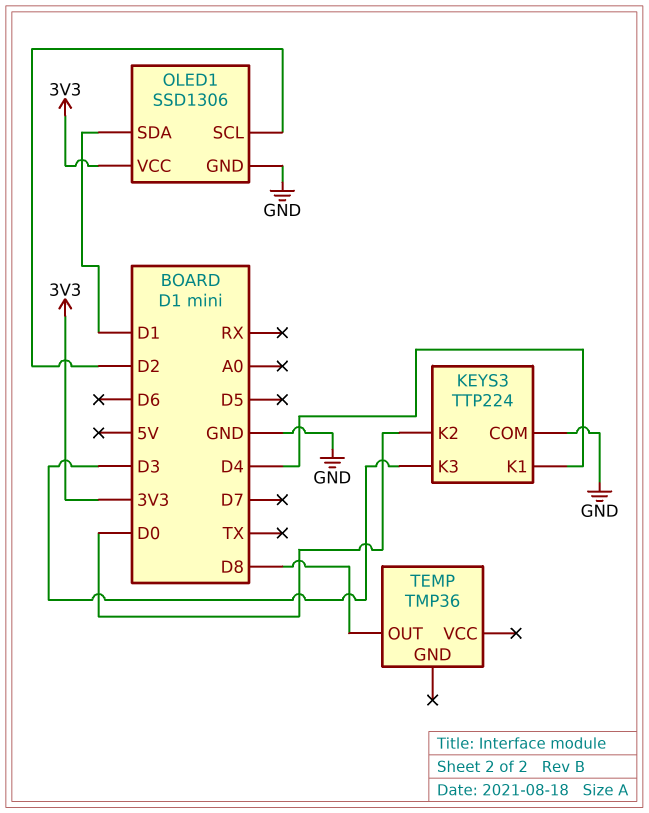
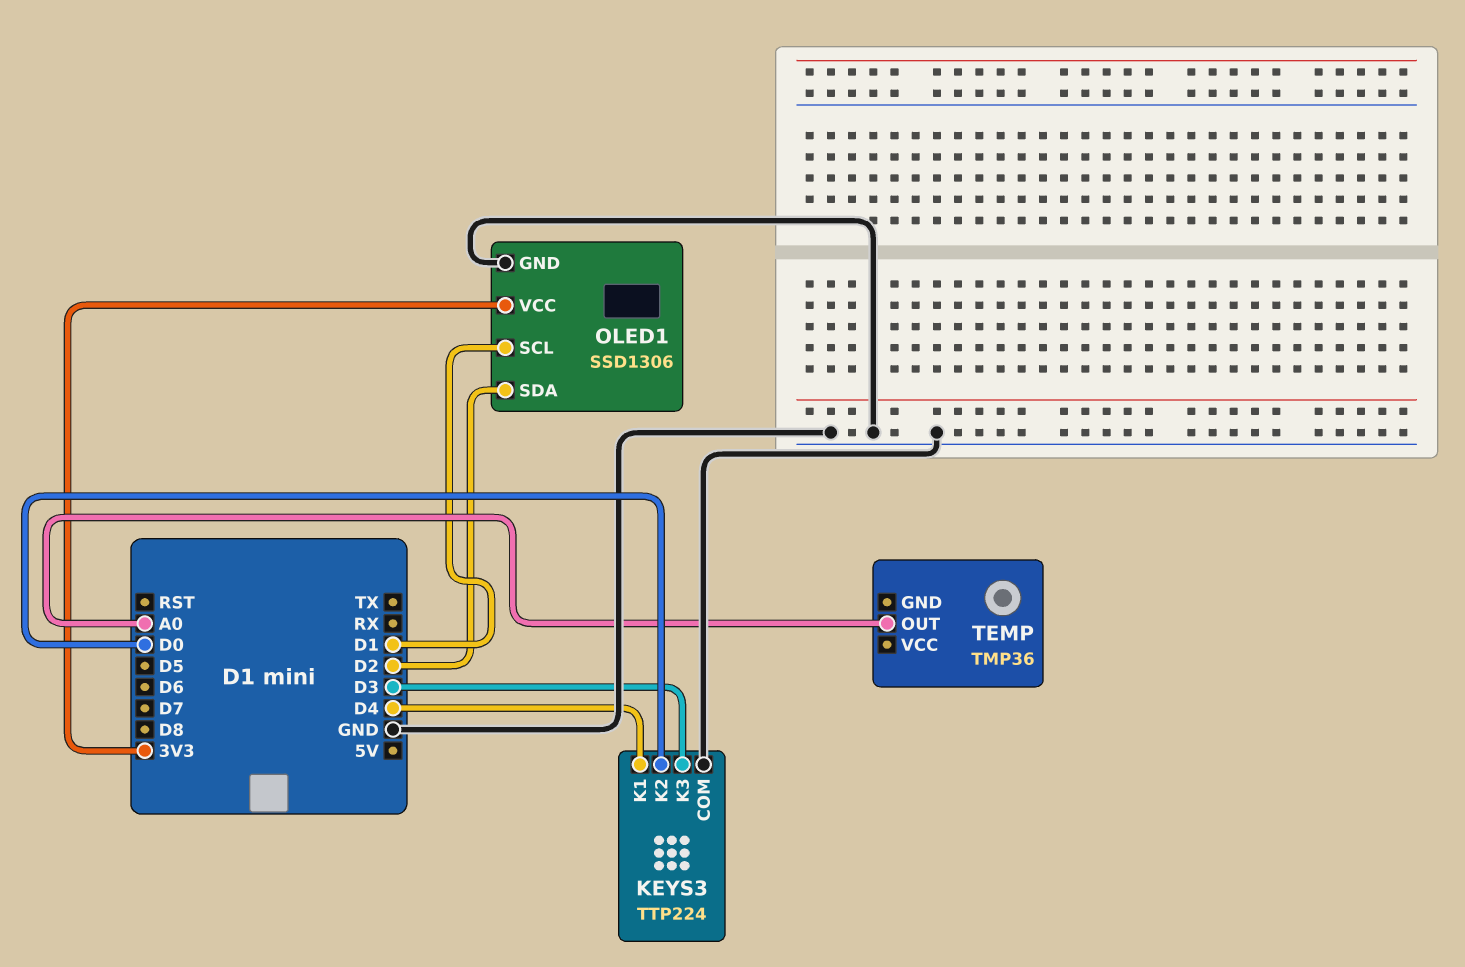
OLED1 pin SCL: D2 -> D1
OLED1 pin SDA: D1 -> D2
TEMP pin OUT: D8 -> A0

